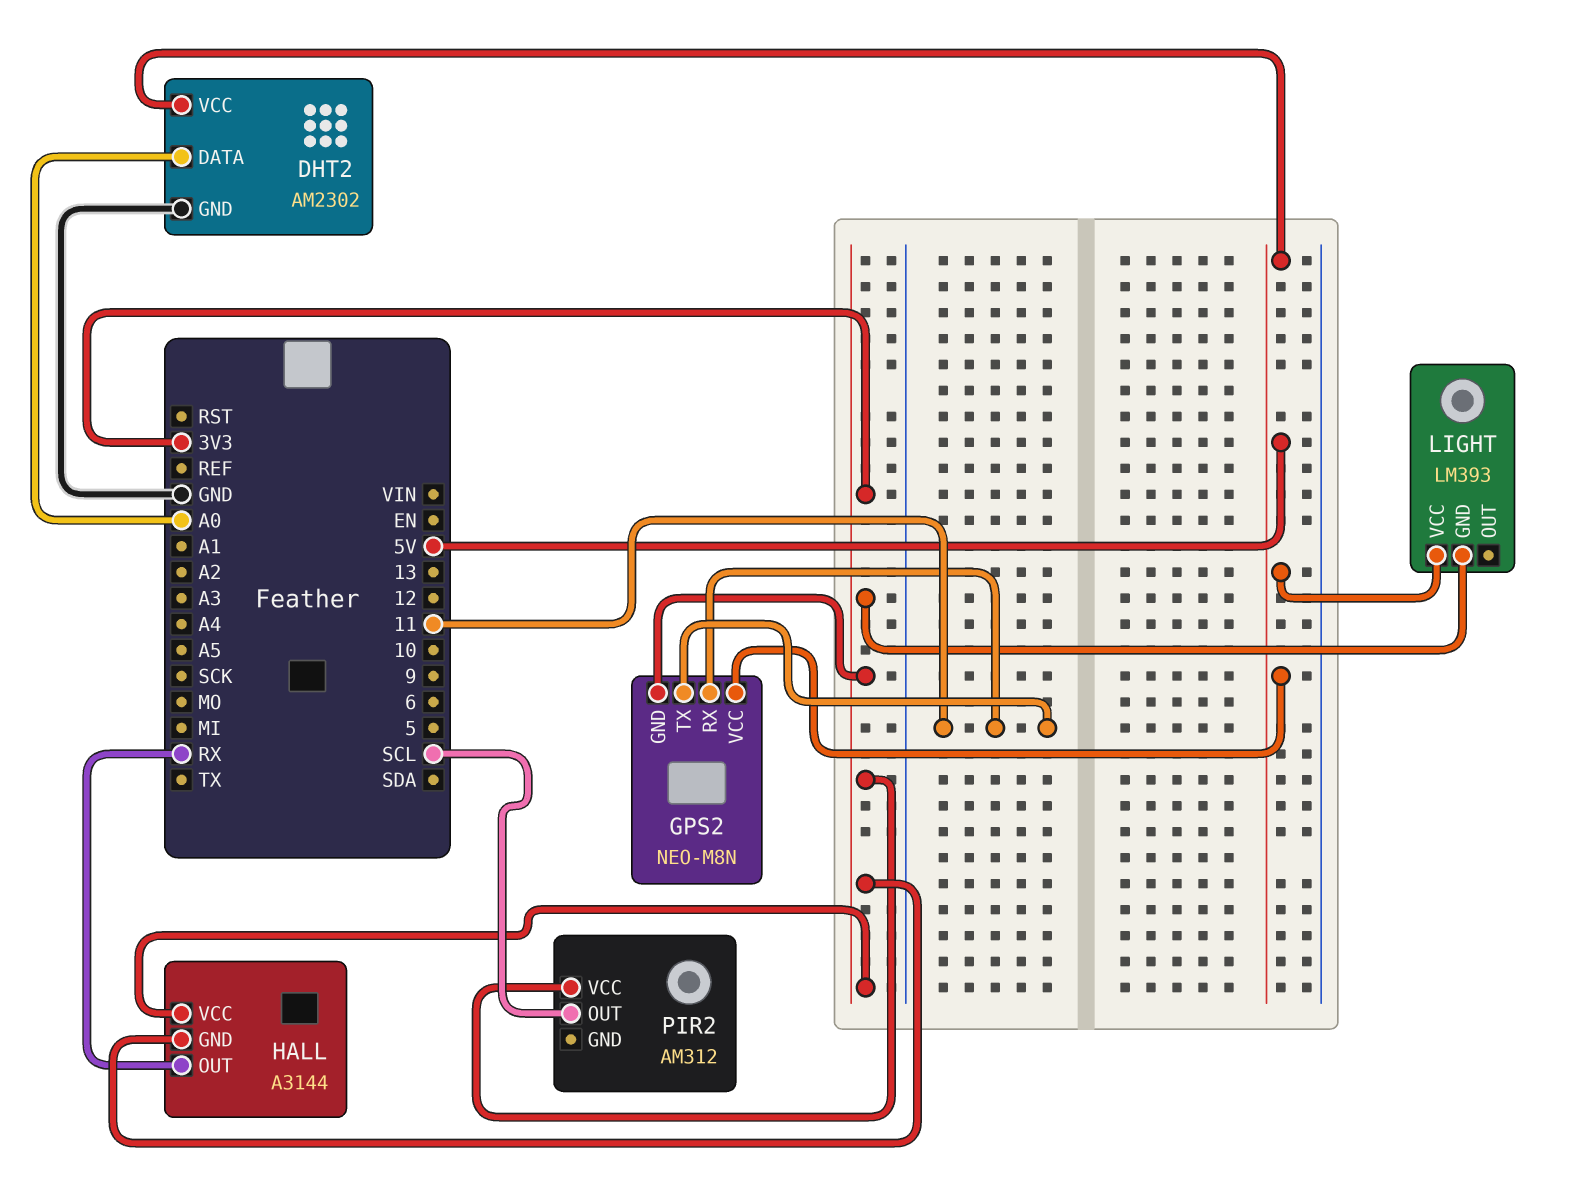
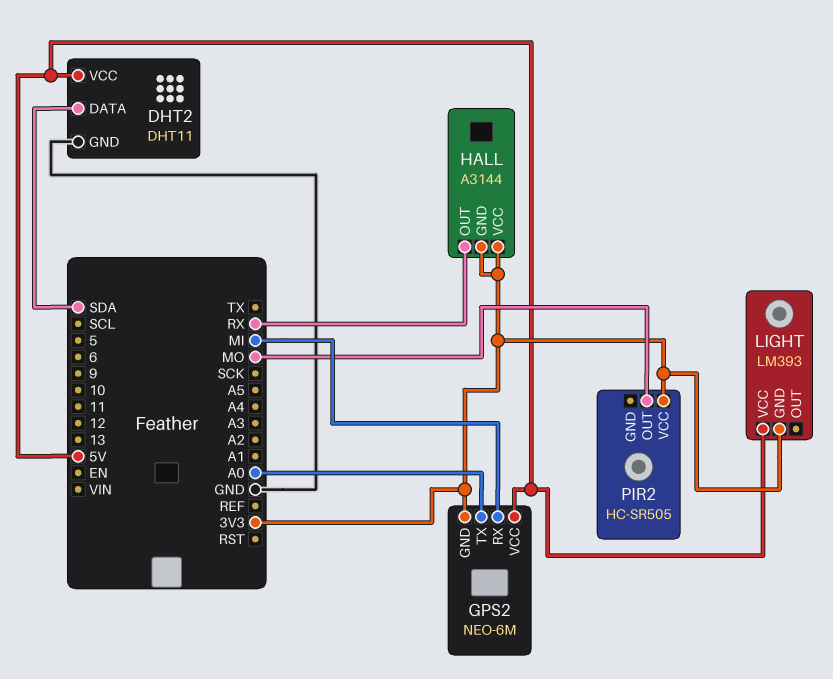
DHT2: AM2302 -> DHT11
DHT2 pin DATA: A0 -> SDA
GPS2: NEO-M8N -> NEO-6M
GPS2 pin RX: 11 -> MI
GPS2 pin TX: 11 -> A0
PIR2: AM312 -> HC-SR505
PIR2 pin OUT: SCL -> MO

